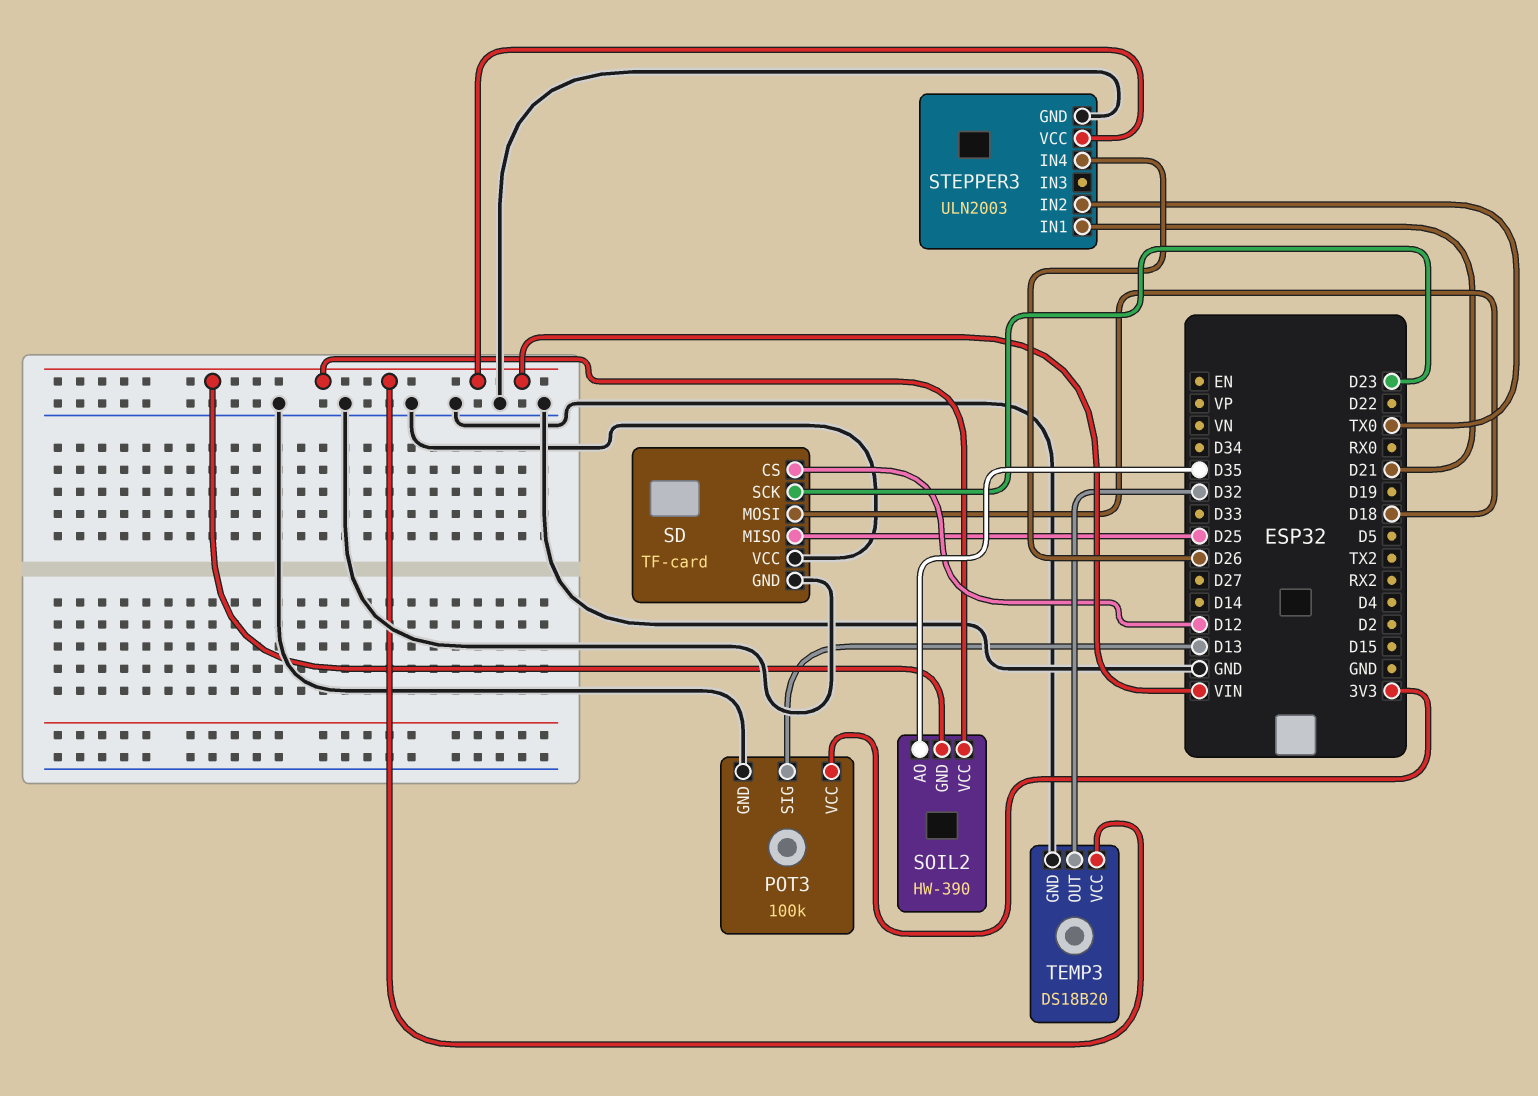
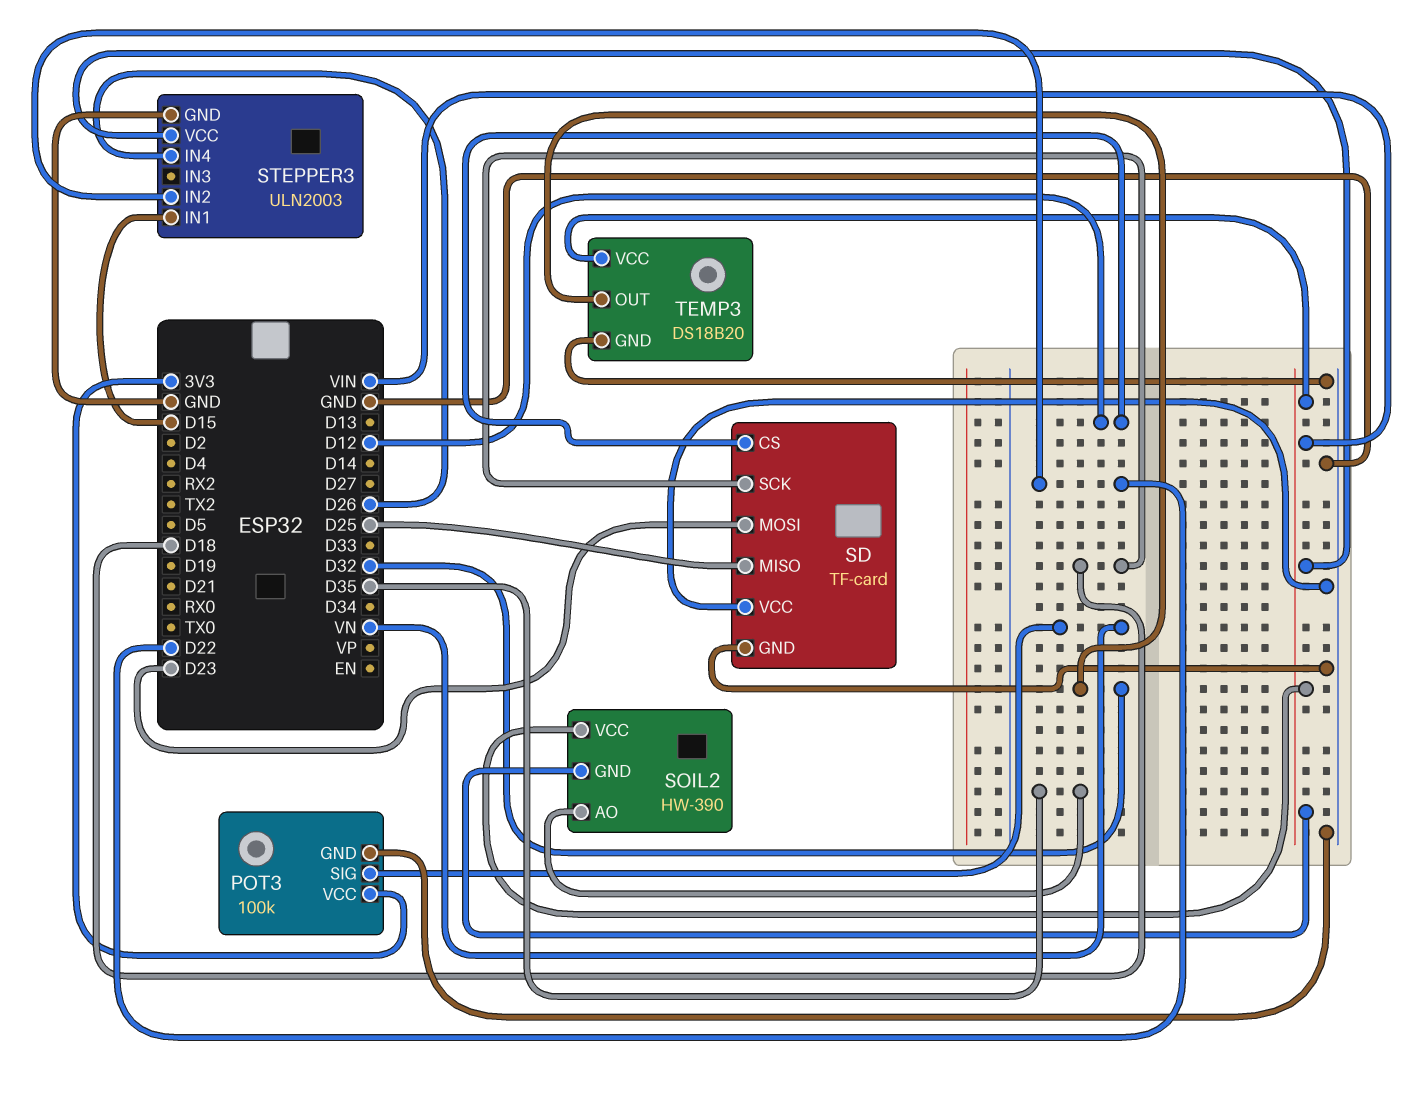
POT3 pin SIG: D13 -> VN
SD pin MOSI: D18 -> D23
SD pin SCK: D23 -> D18
STEPPER3 pin IN1: D21 -> D15
STEPPER3 pin IN2: TX0 -> D22

